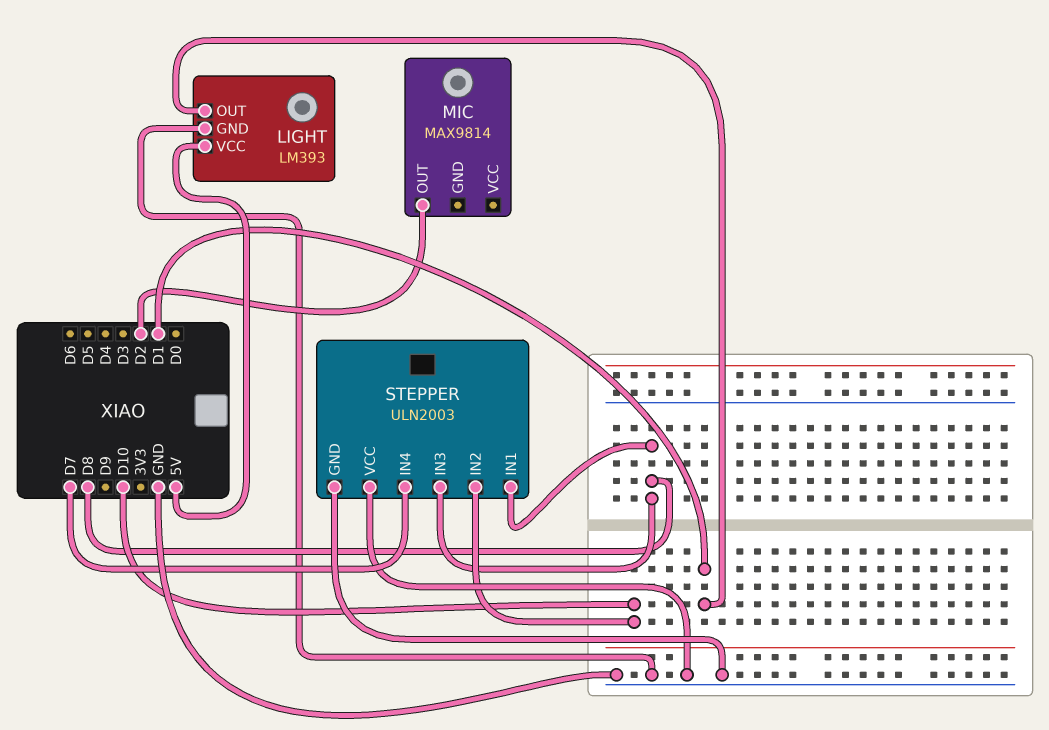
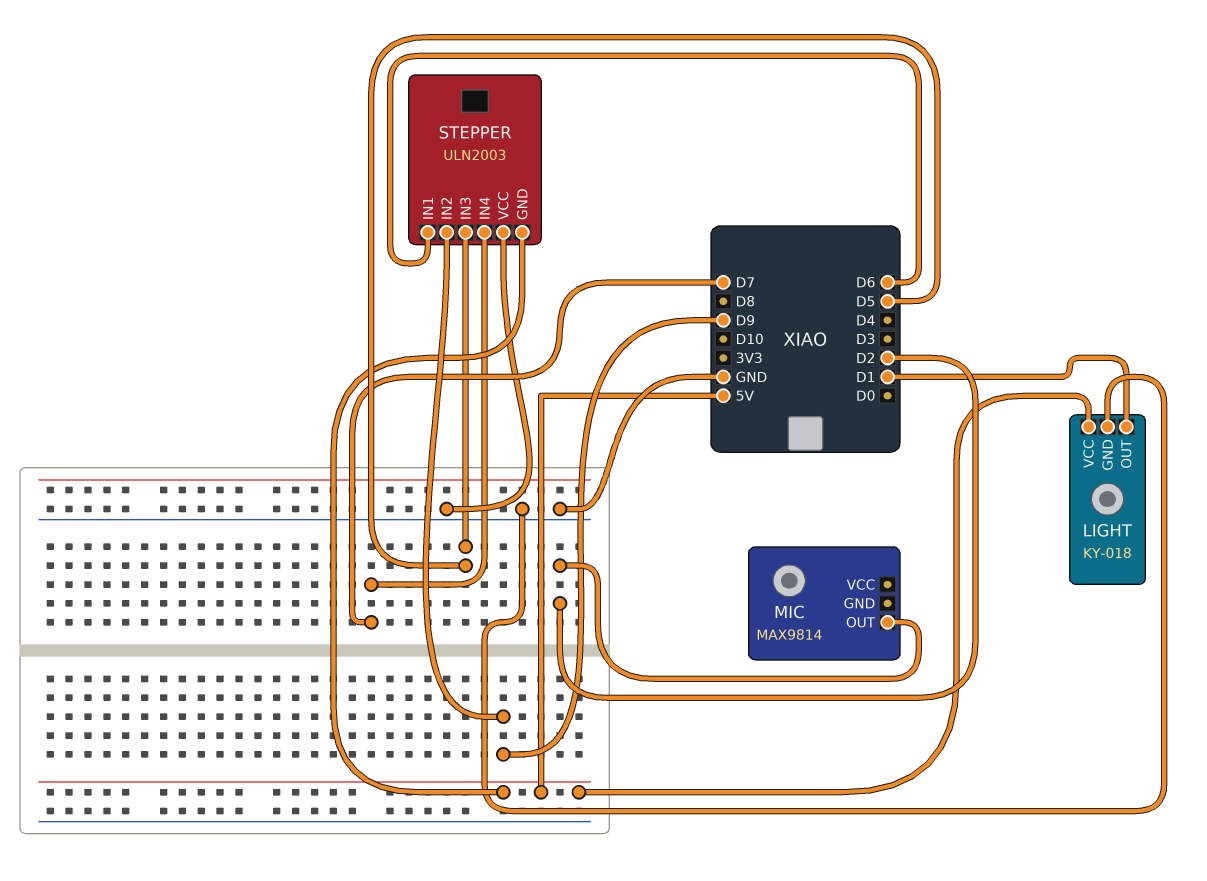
LIGHT: LM393 -> KY-018
STEPPER pin GND: GND -> 5V
STEPPER pin IN1: D8 -> D6
STEPPER pin IN2: D10 -> D9
STEPPER pin IN3: D8 -> D5

